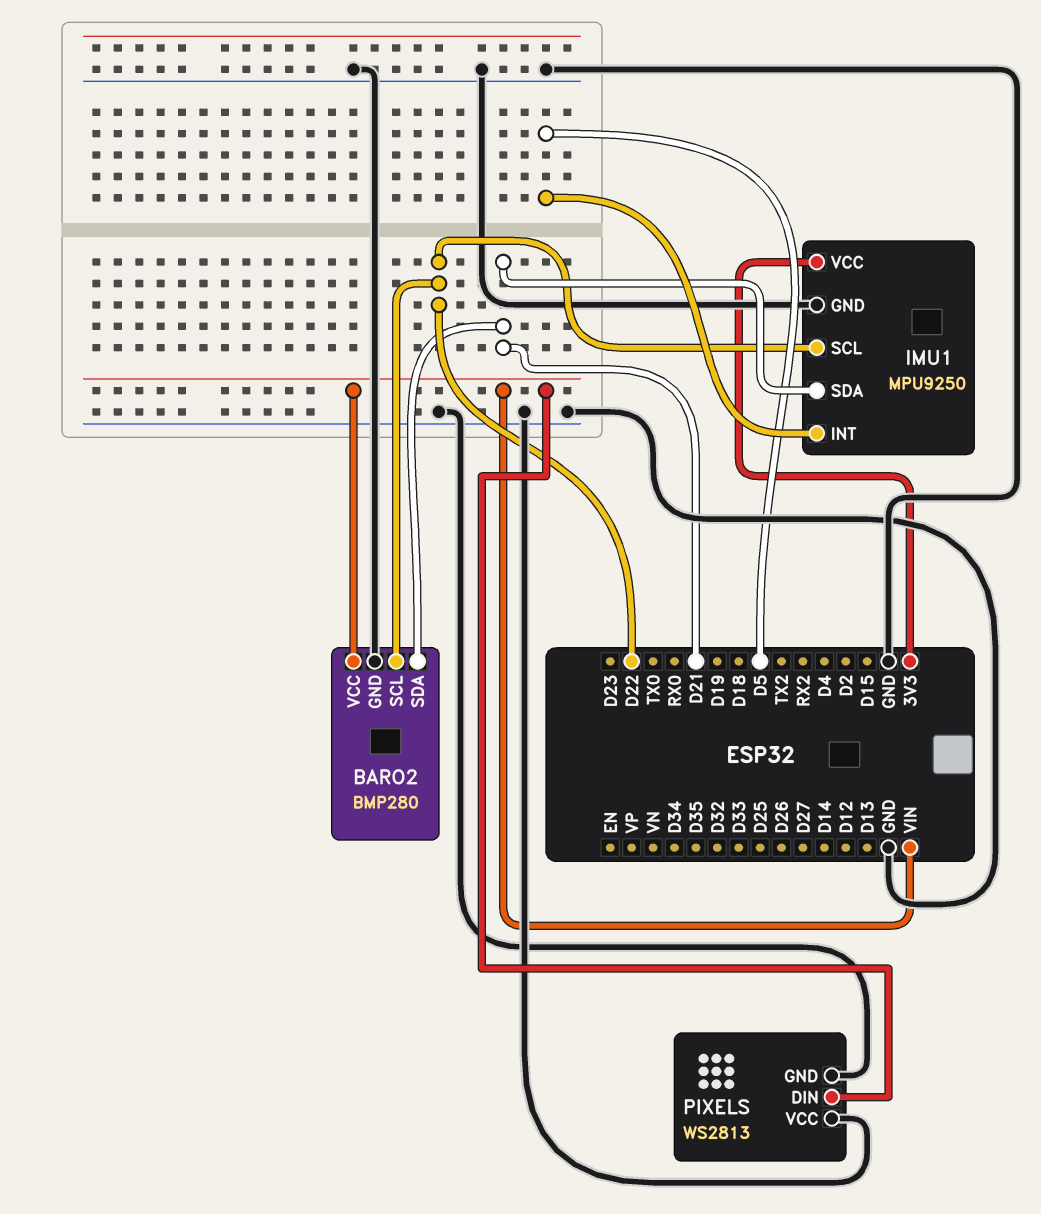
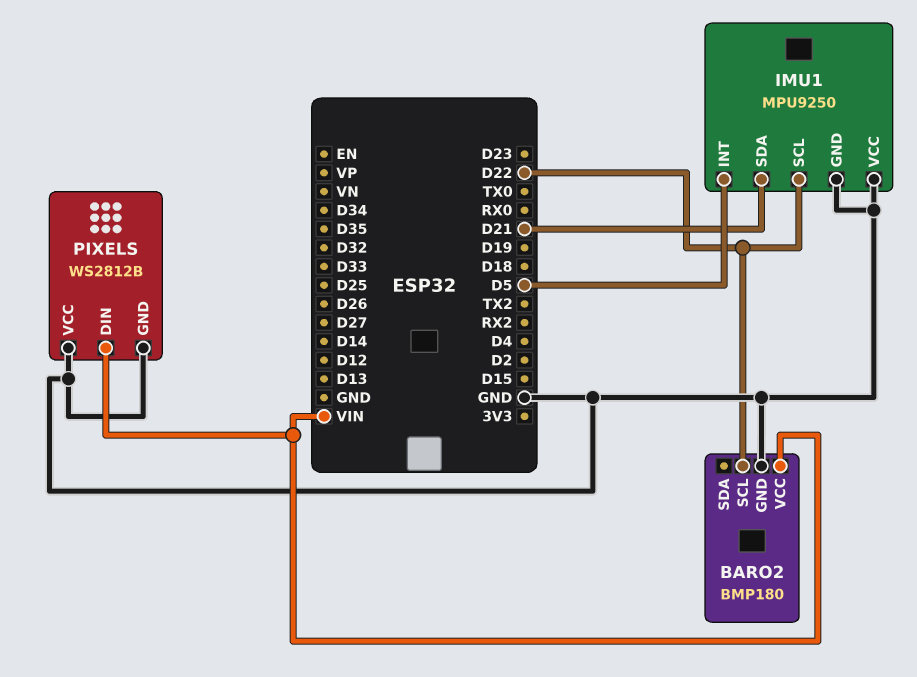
BARO2: BMP280 -> BMP180
BARO2 pin SDA: D21 -> none
IMU1 pin VCC: 3V3 -> GND
PIXELS: WS2813 -> WS2812B

